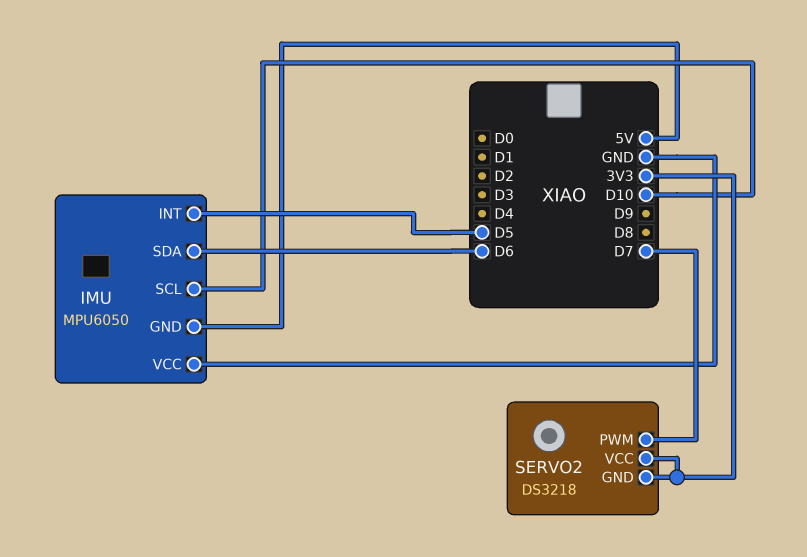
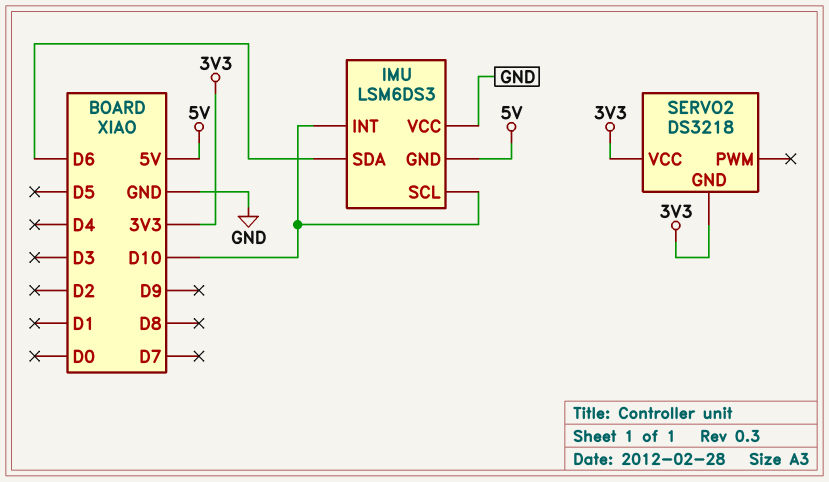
IMU: MPU6050 -> LSM6DS3
IMU pin INT: D5 -> D10
SERVO2 pin PWM: D7 -> none

